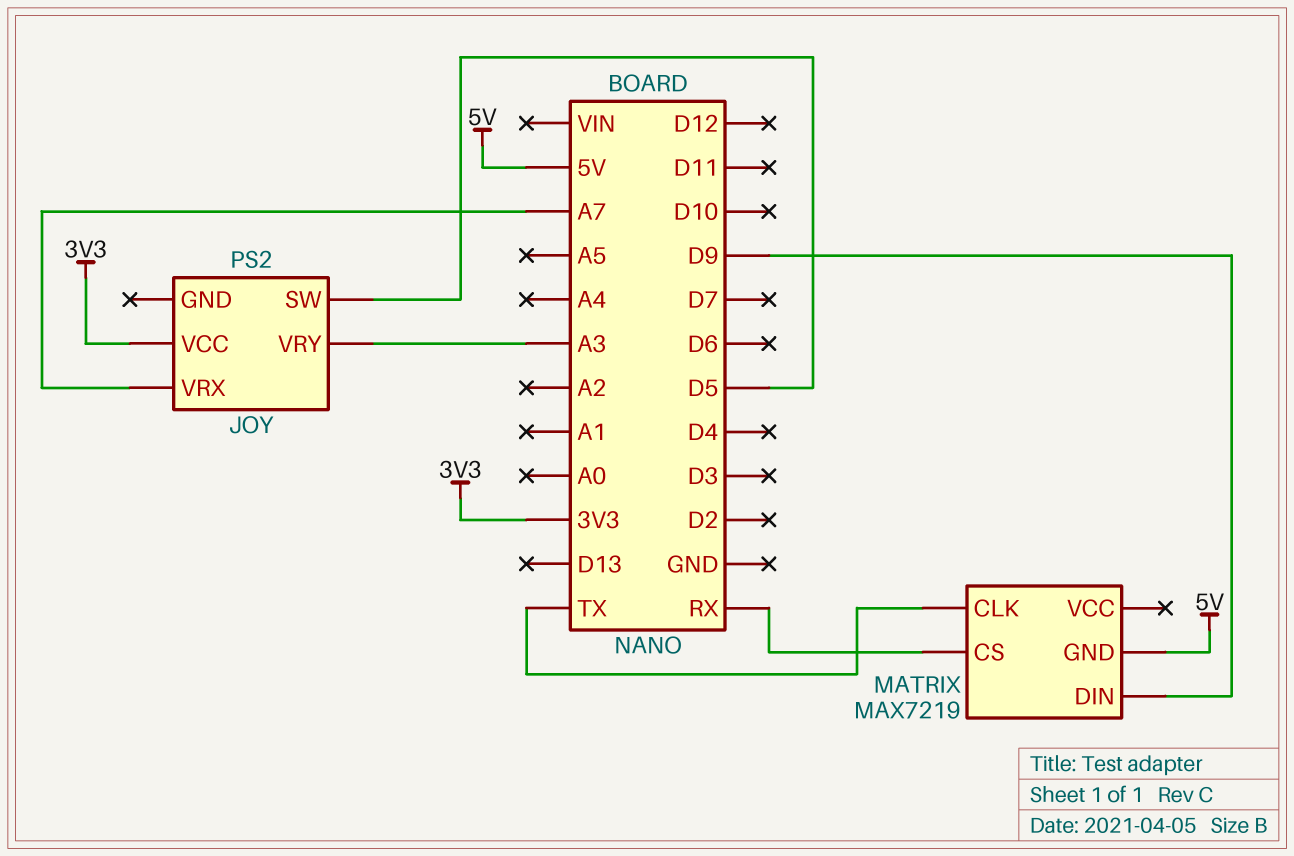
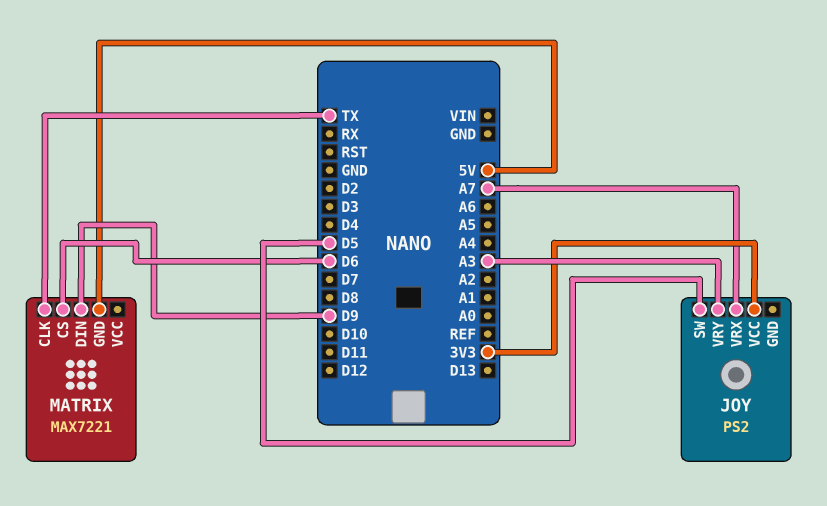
MATRIX: MAX7219 -> MAX7221
MATRIX pin CS: RX -> D6

